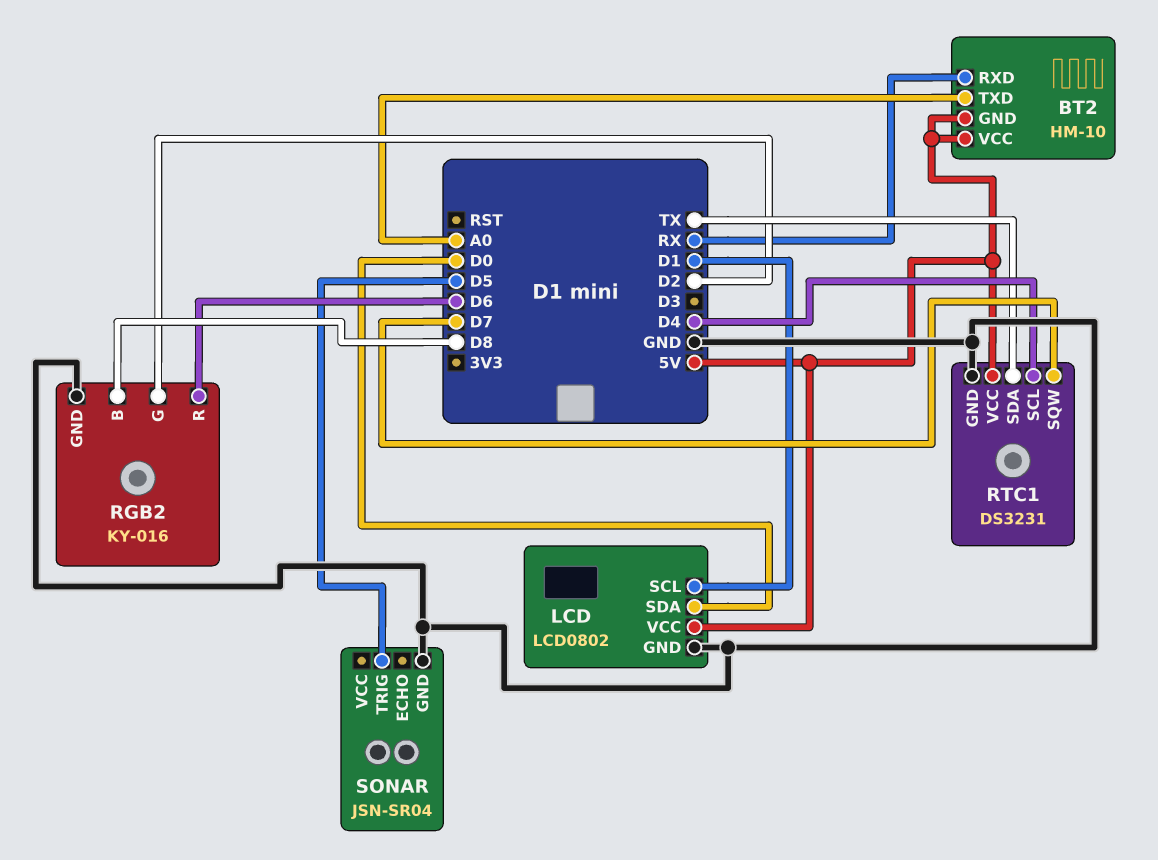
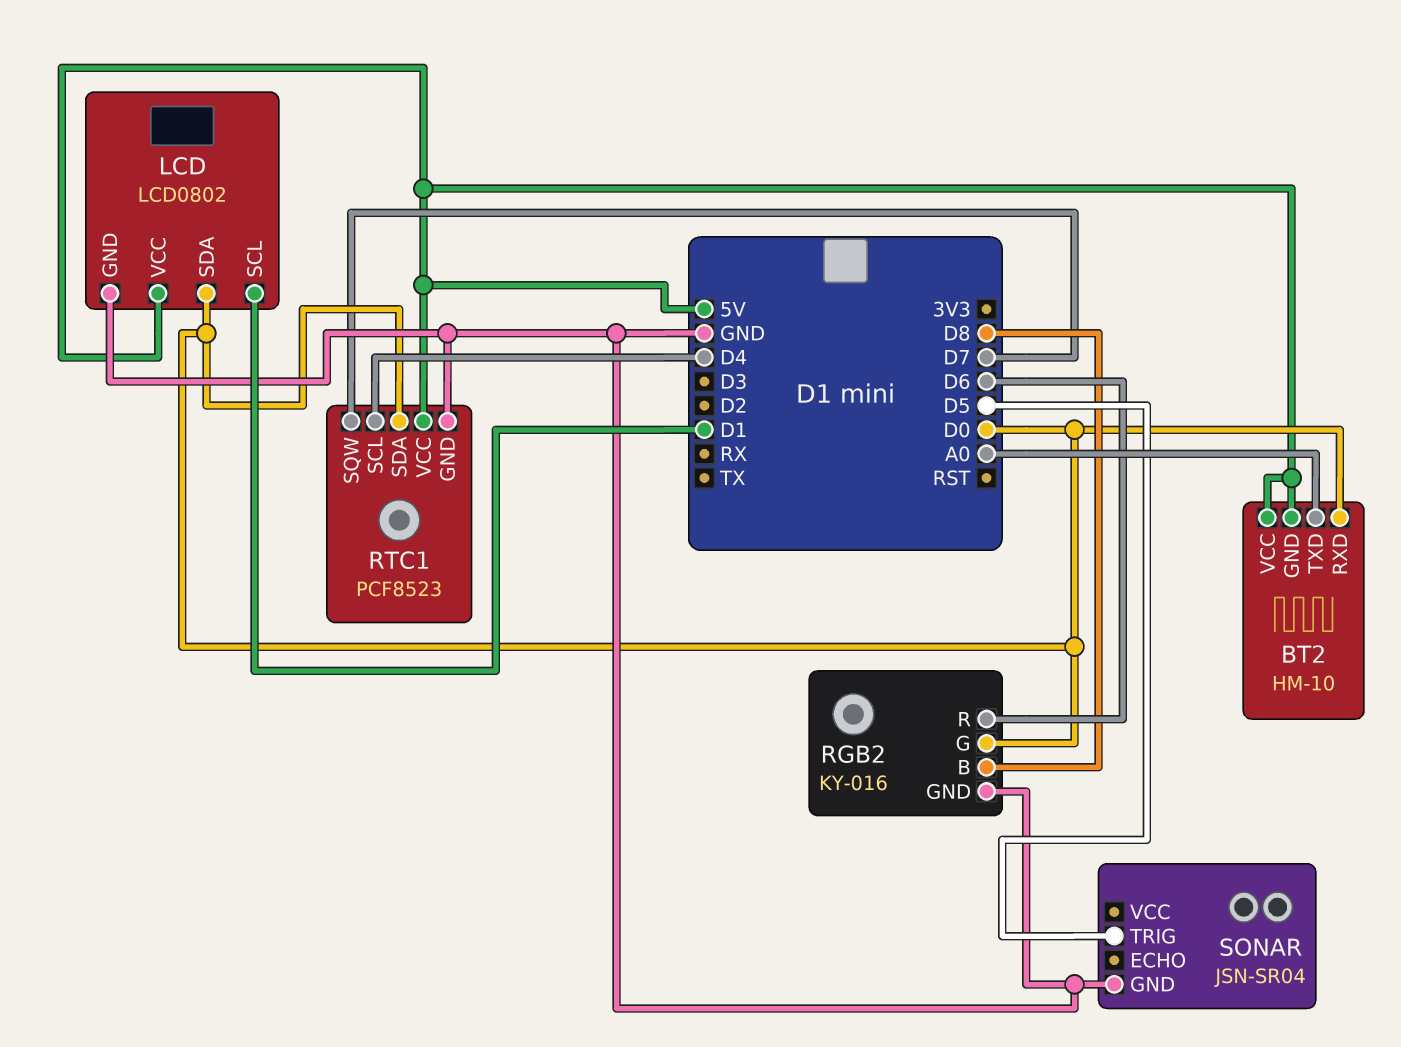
BT2 pin RXD: RX -> D0
RGB2 pin G: D2 -> D0
RTC1: DS3231 -> PCF8523
RTC1 pin SDA: TX -> D0

